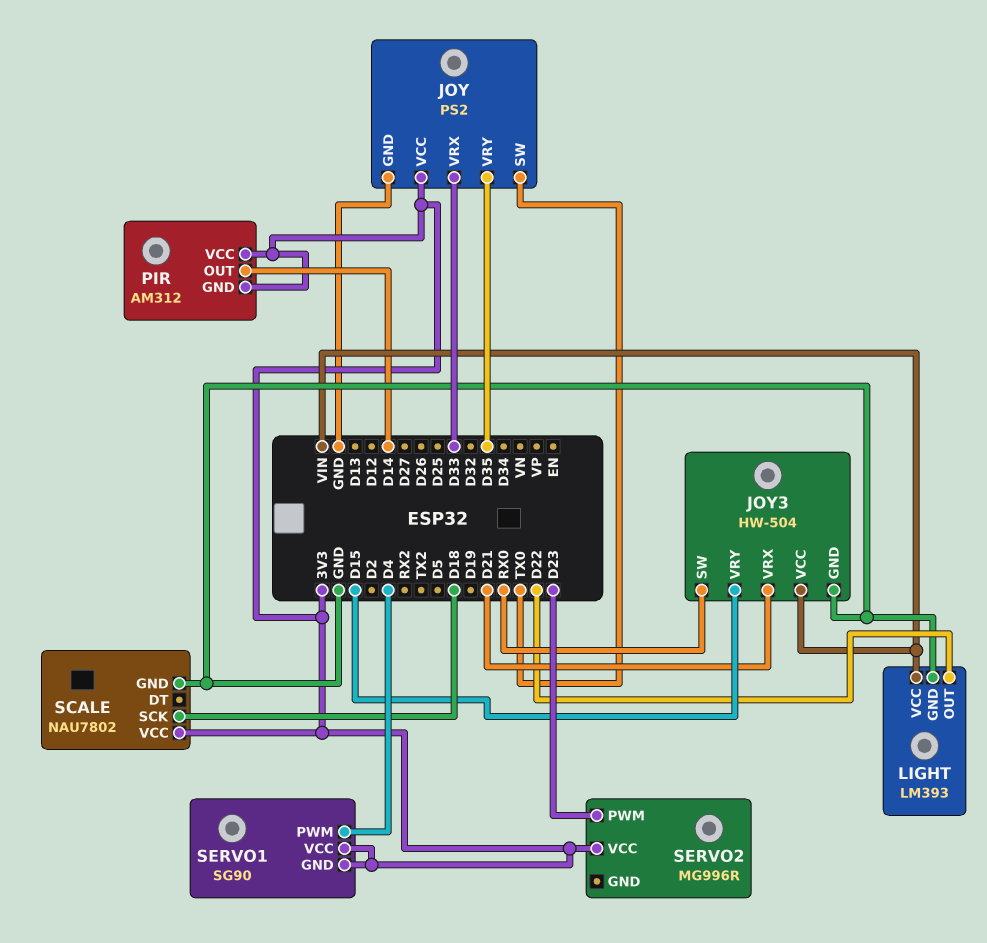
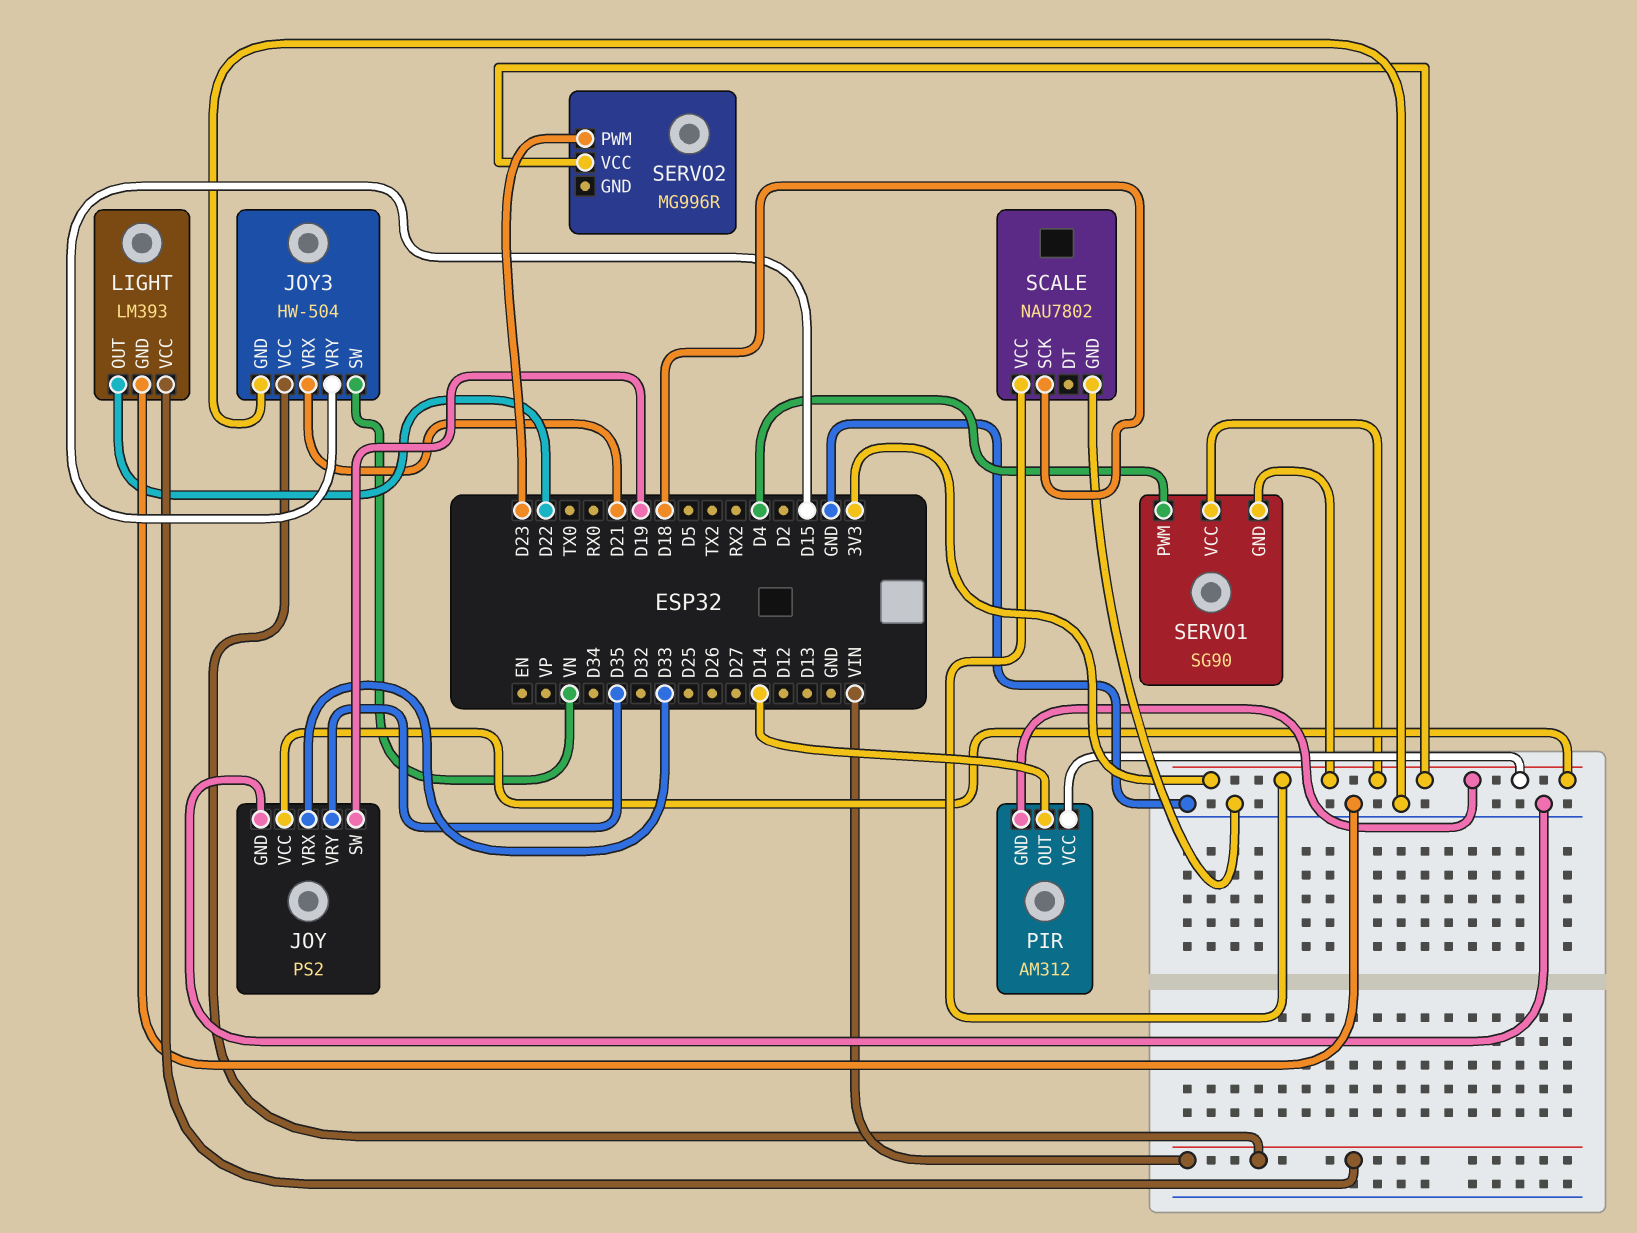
JOY pin SW: TX0 -> D19
JOY3 pin SW: RX0 -> VN

